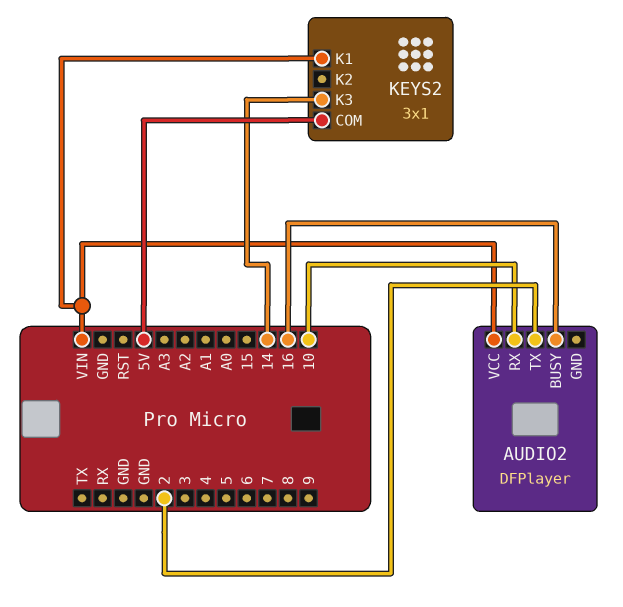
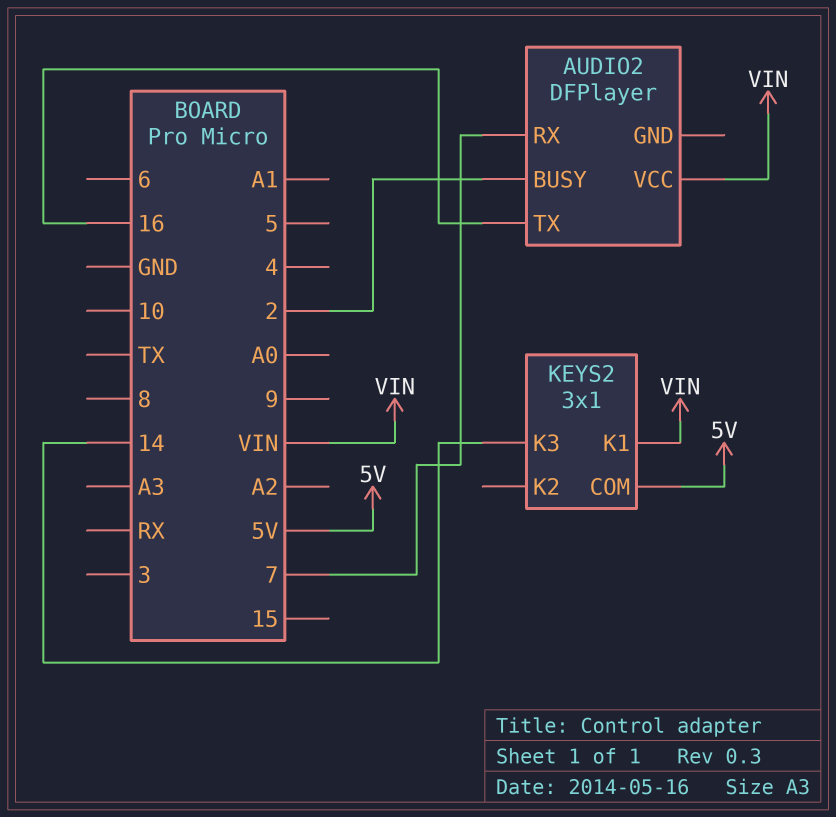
AUDIO2 pin BUSY: 16 -> 2
AUDIO2 pin RX: 10 -> 7
AUDIO2 pin TX: 2 -> 16

